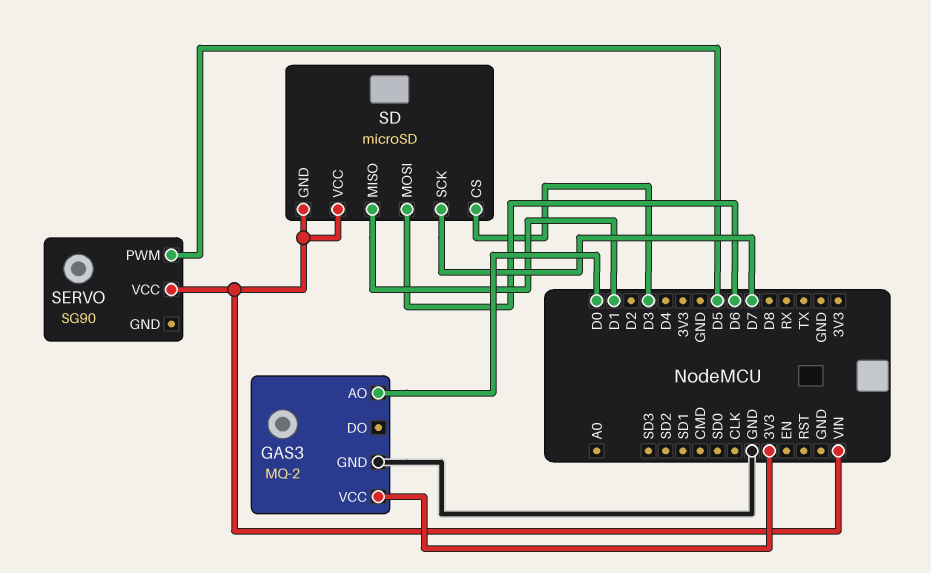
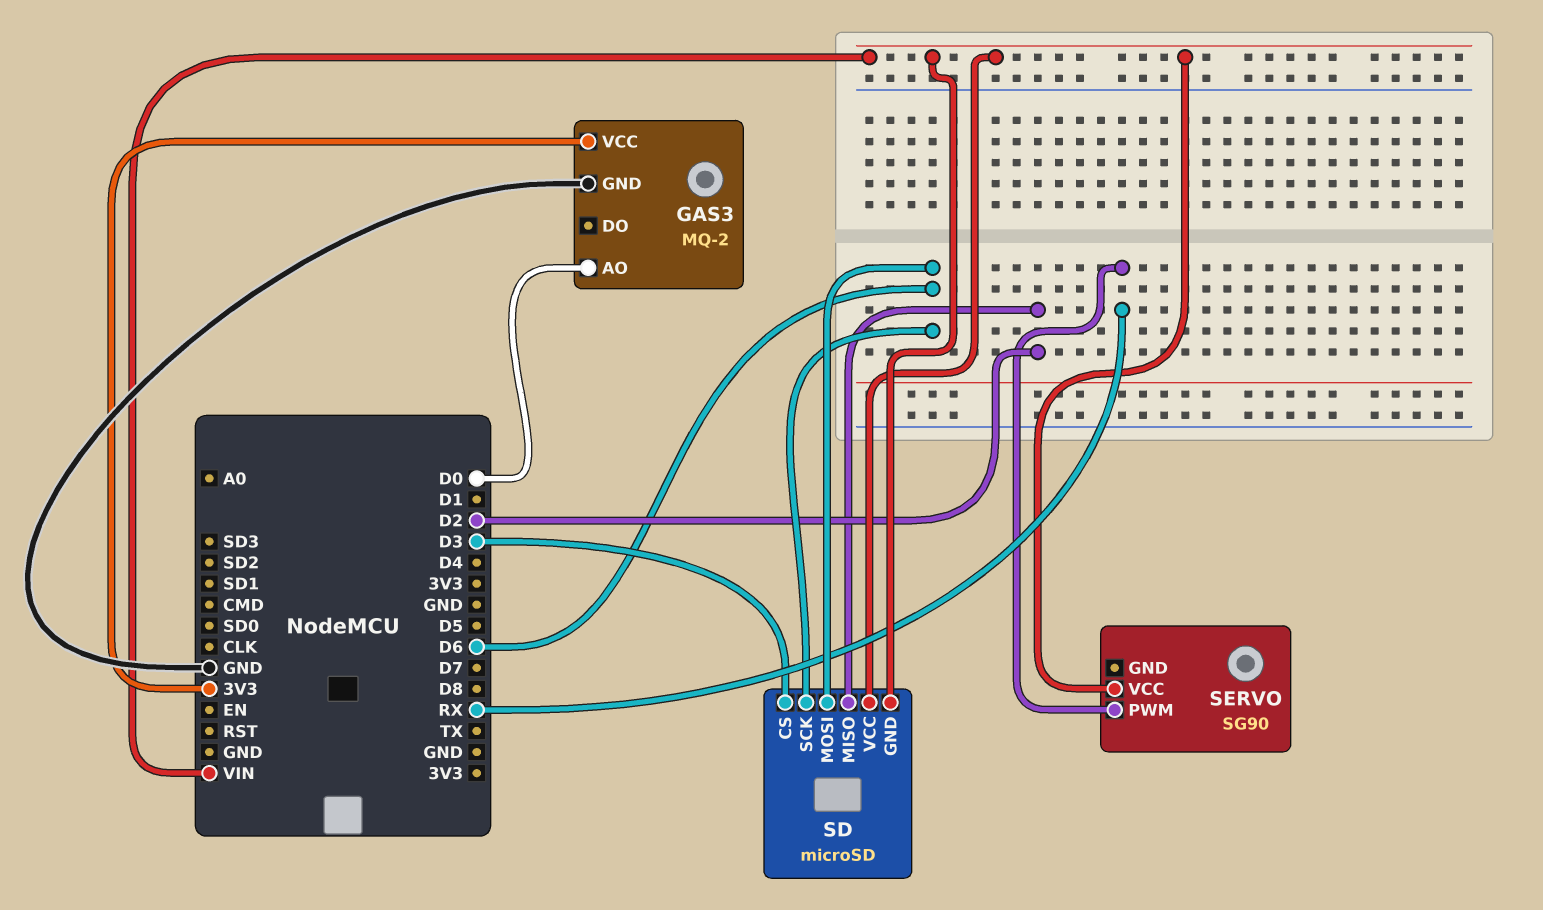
SD pin MISO: D1 -> D2
SD pin SCK: D7 -> D6
SERVO pin PWM: D5 -> RX

